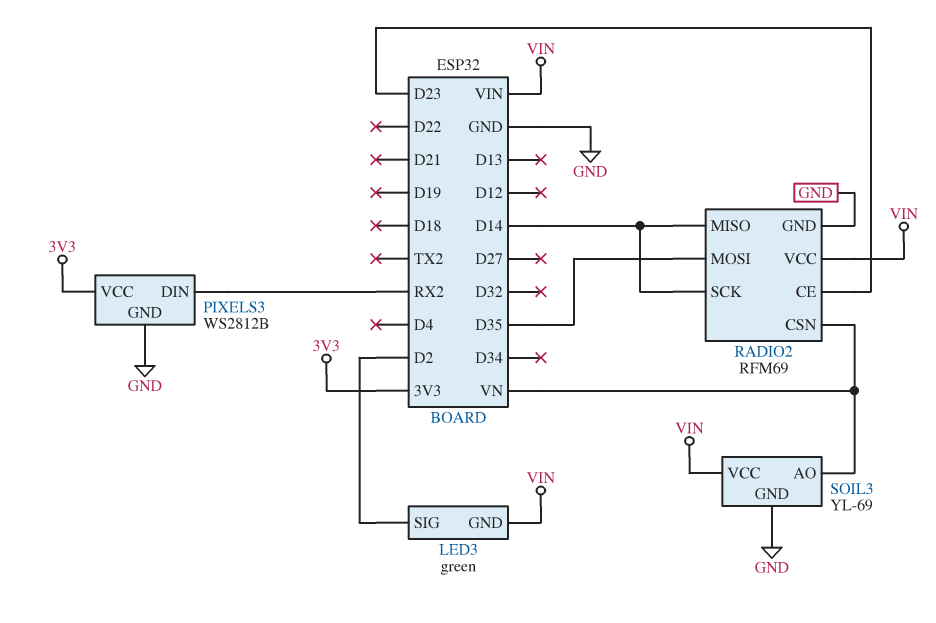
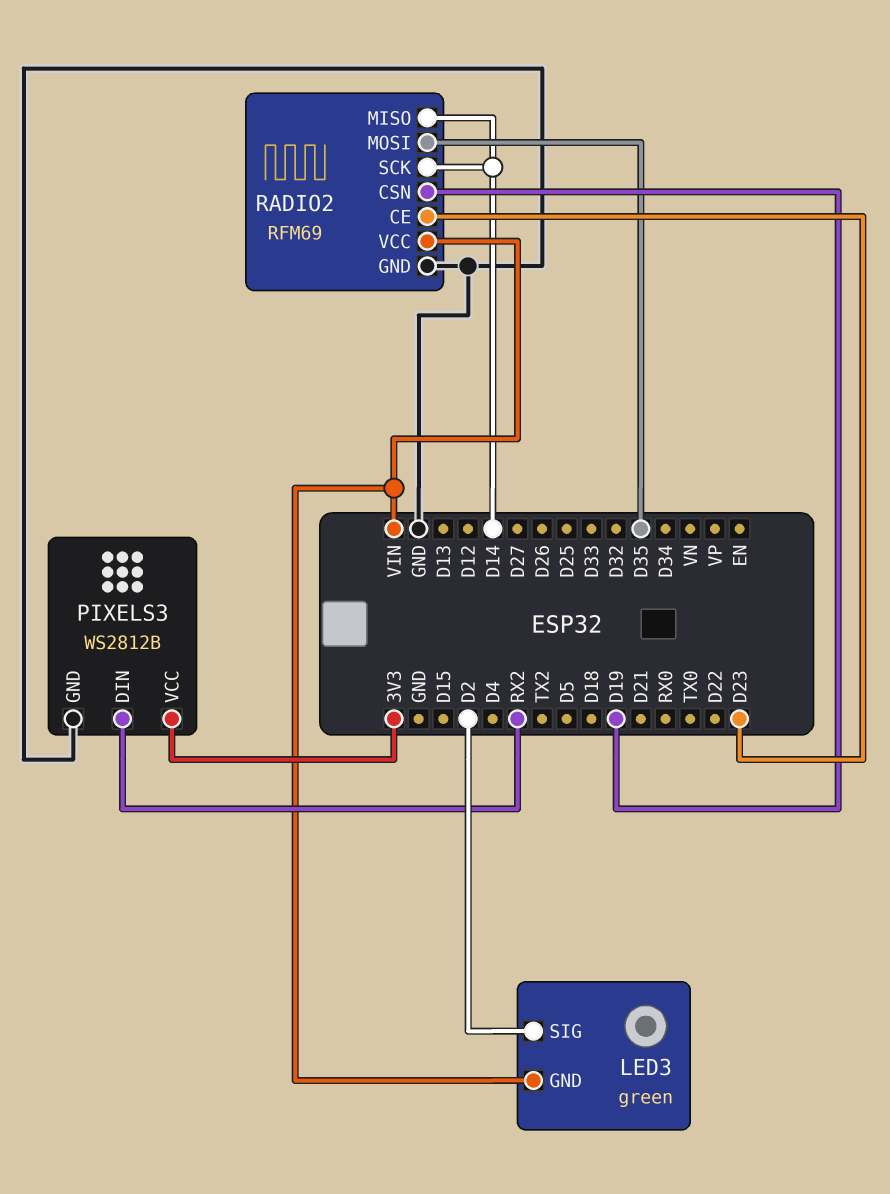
RADIO2 pin CSN: VN -> D19
SOIL3: YL-69 -> none
SOIL3 pin AO: VN -> none
SOIL3 pin GND: GND -> none
SOIL3 pin VCC: VIN -> none

